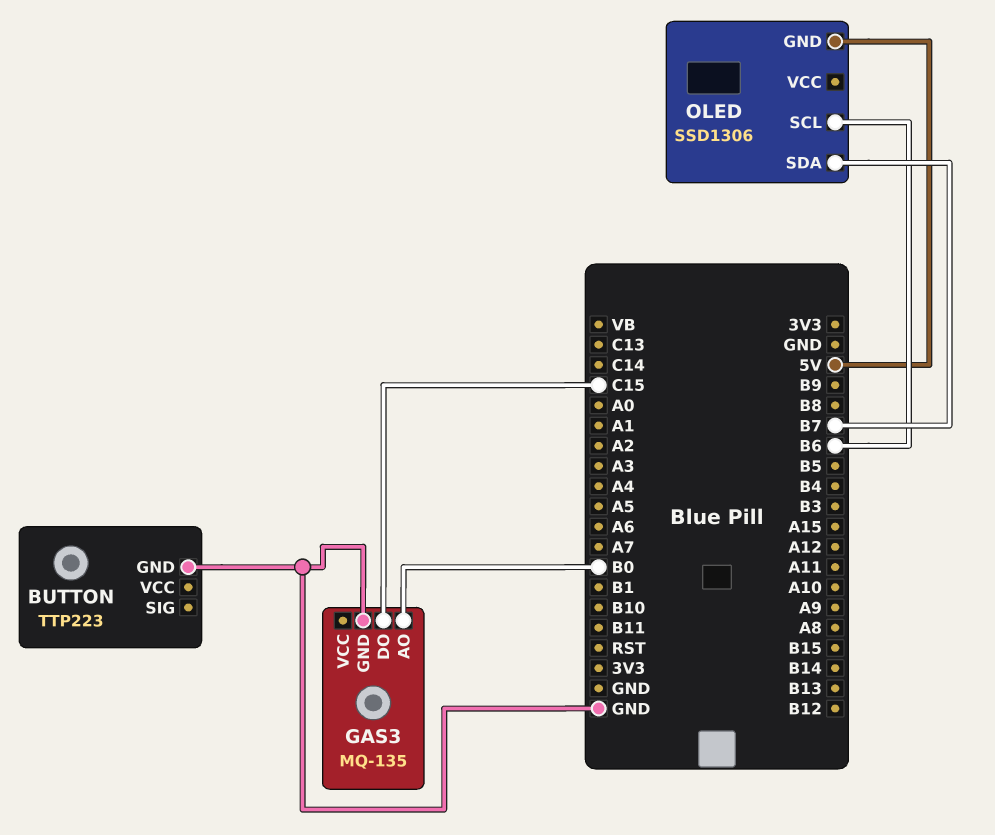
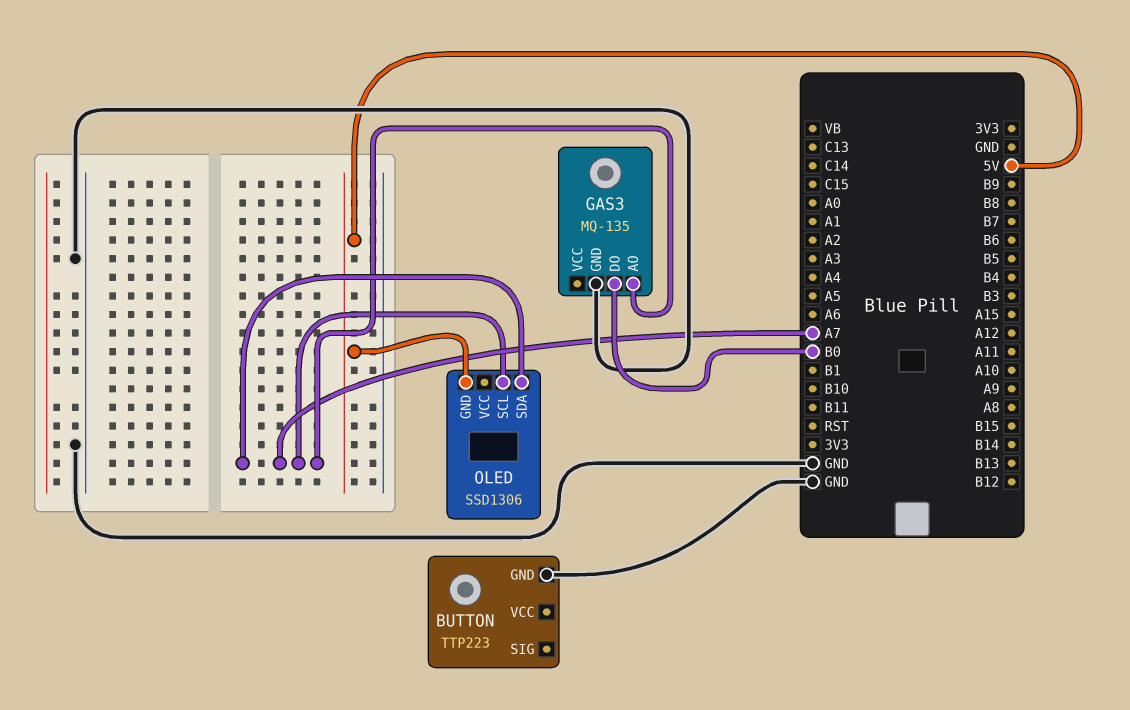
GAS3 pin AO: B0 -> A7
GAS3 pin DO: C15 -> B0
OLED pin SCL: B6 -> A7
OLED pin SDA: B7 -> A7

